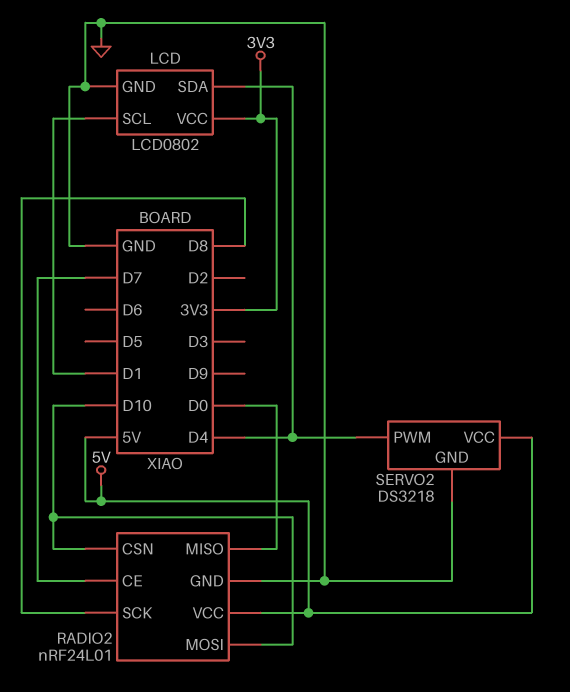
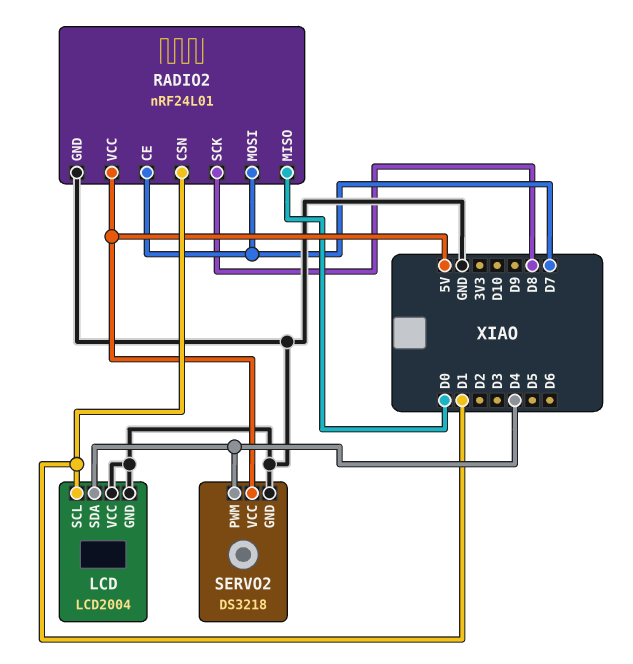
LCD: LCD0802 -> LCD2004
LCD pin VCC: 3V3 -> GND
RADIO2 pin CSN: D10 -> D1
RADIO2 pin MOSI: D10 -> D7

